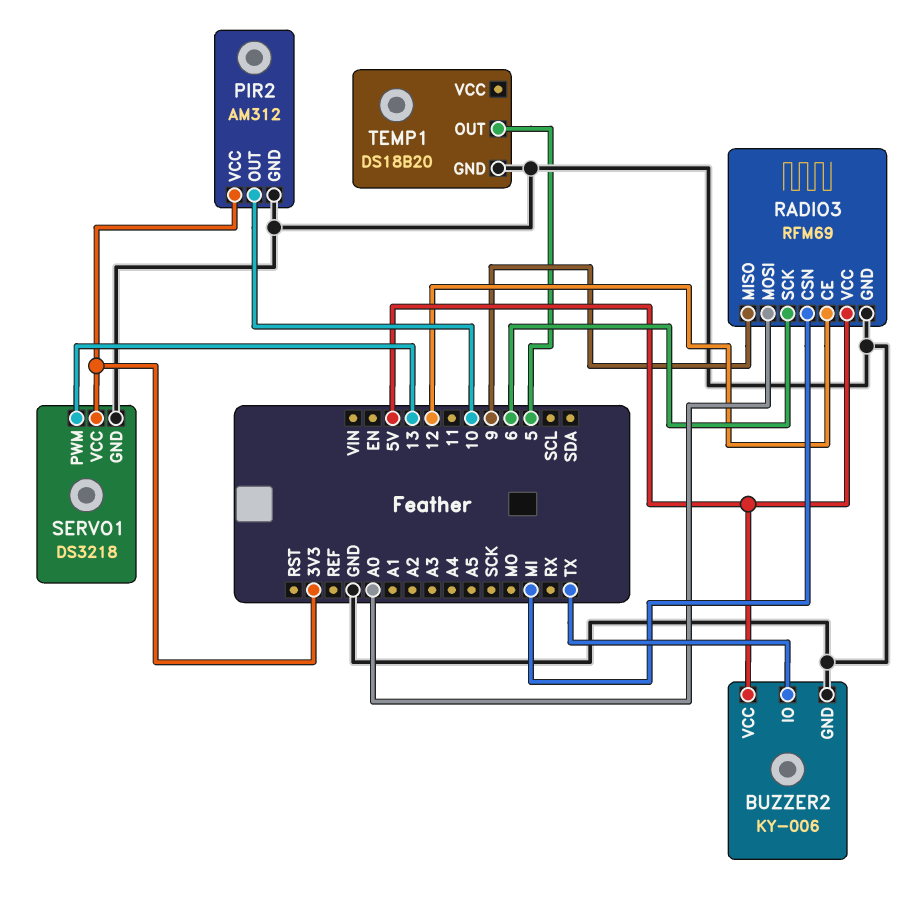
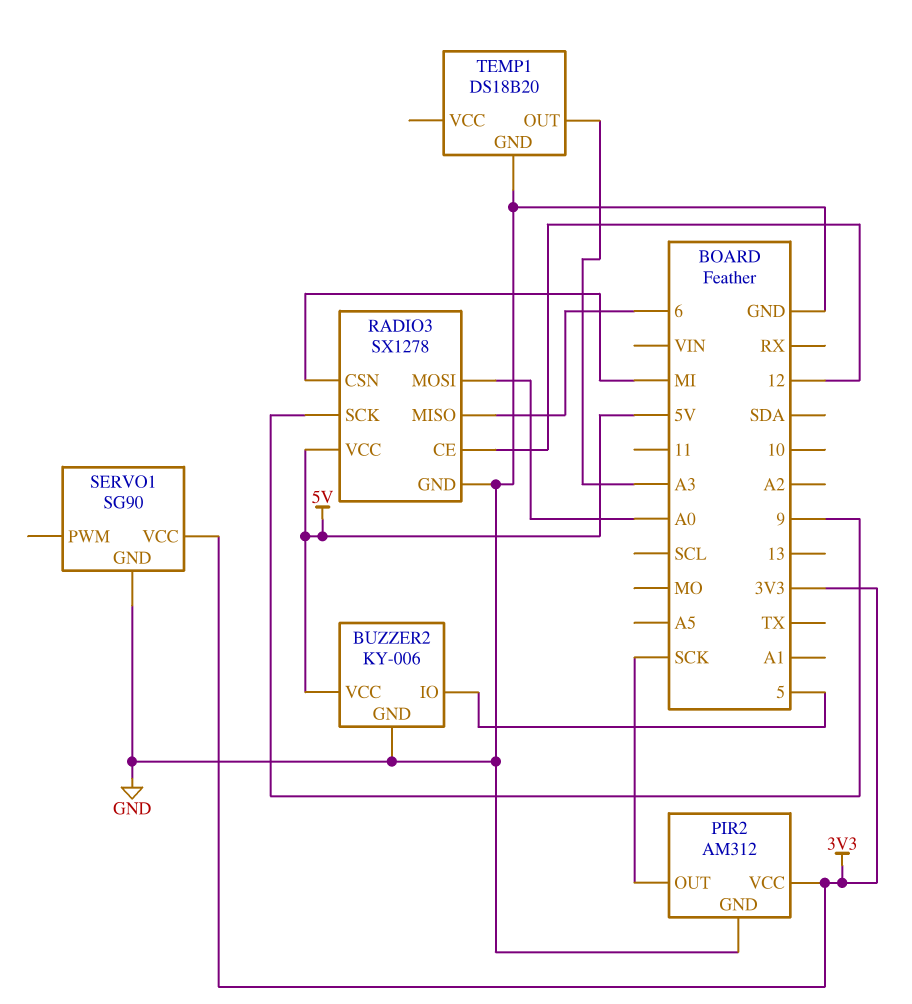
BUZZER2 pin IO: TX -> 5
PIR2 pin OUT: 10 -> SCK
RADIO3: RFM69 -> SX1278
RADIO3 pin MISO: 9 -> 6
RADIO3 pin SCK: 6 -> 9
SERVO1: DS3218 -> SG90
SERVO1 pin PWM: 13 -> none
TEMP1 pin OUT: 5 -> A3

